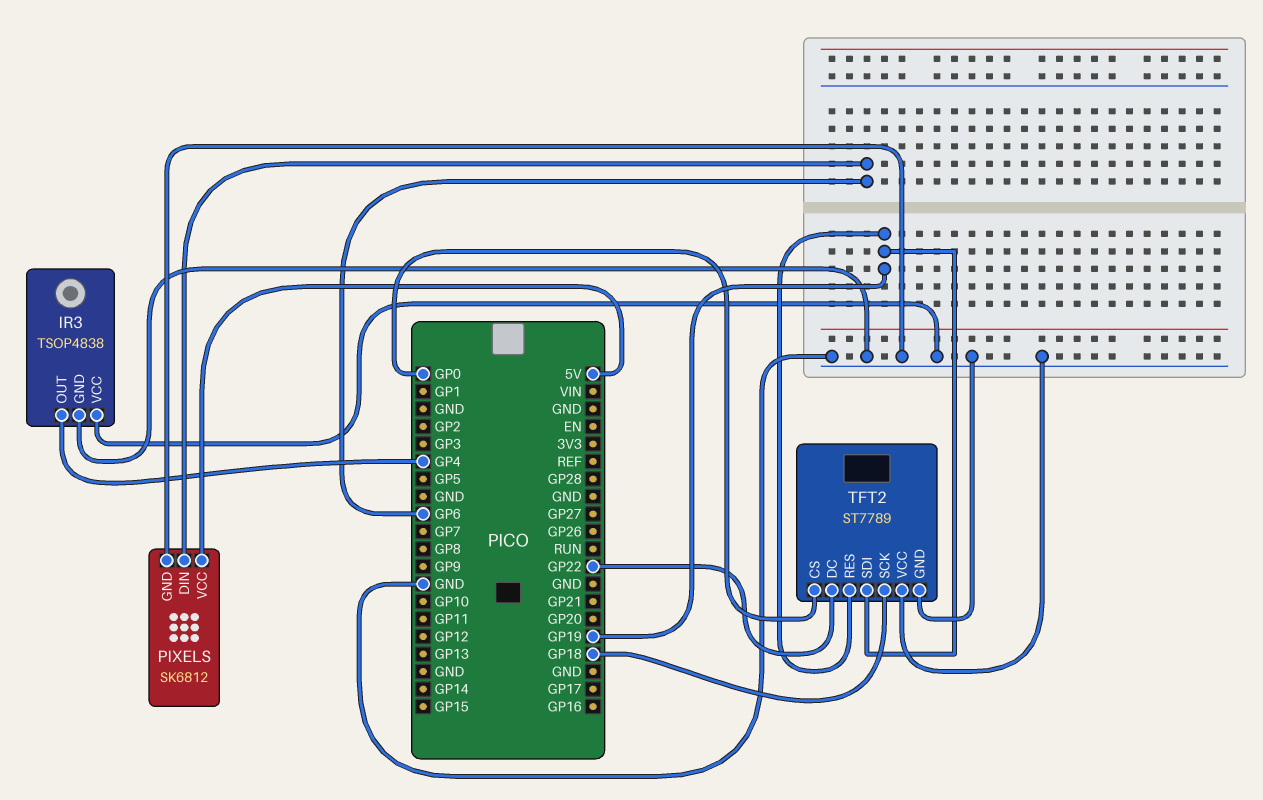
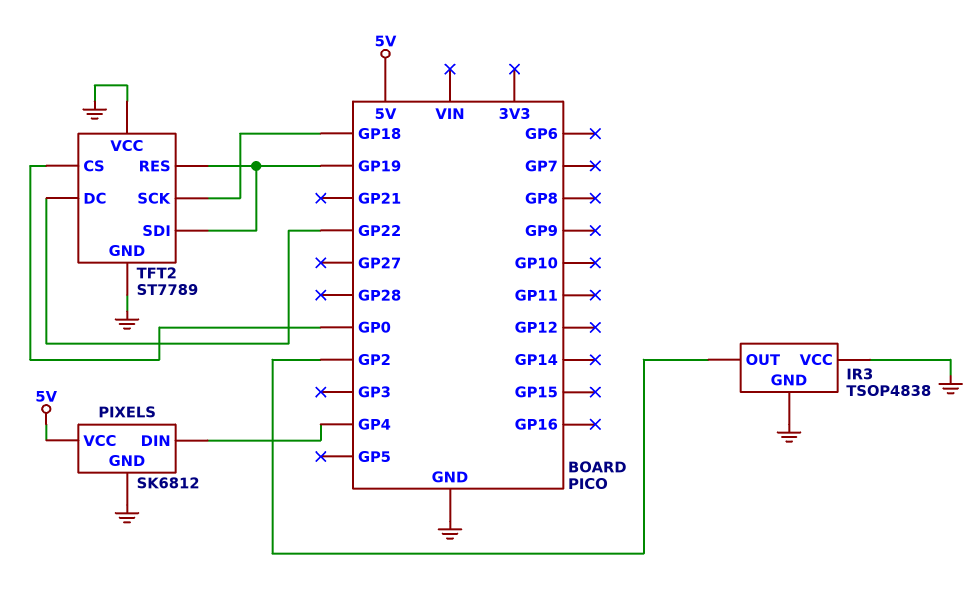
IR3 pin OUT: GP4 -> GP2
PIXELS pin DIN: GP6 -> GP4

